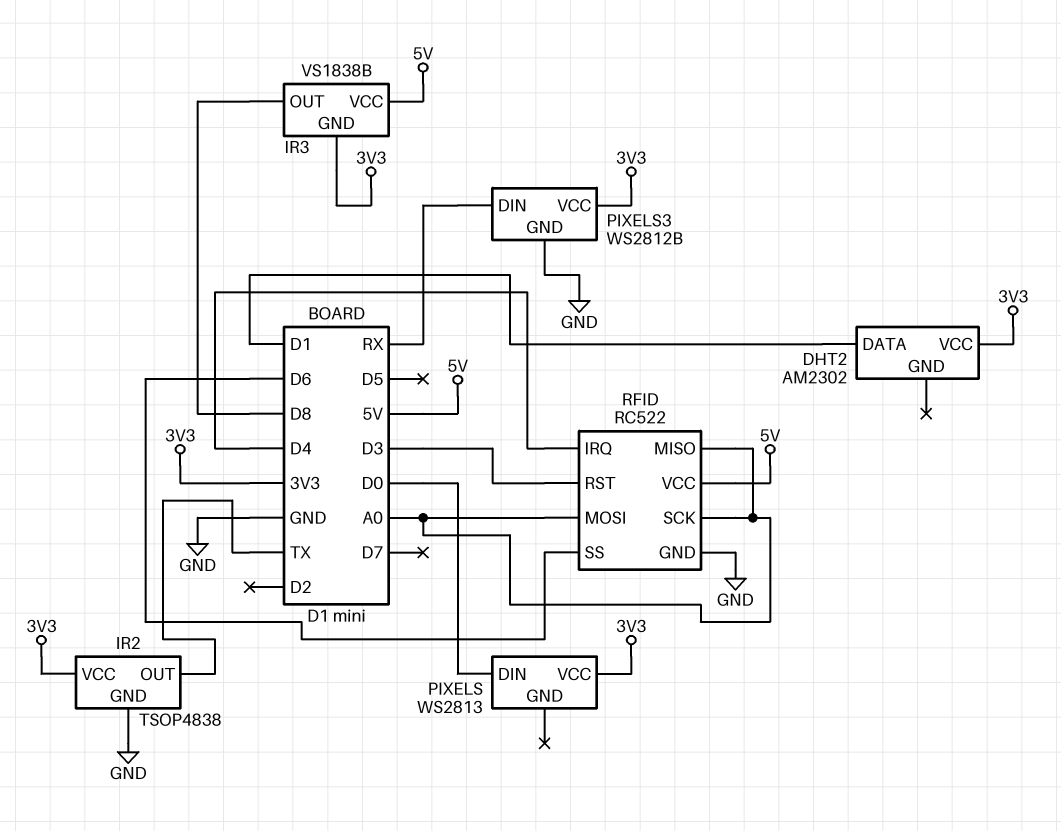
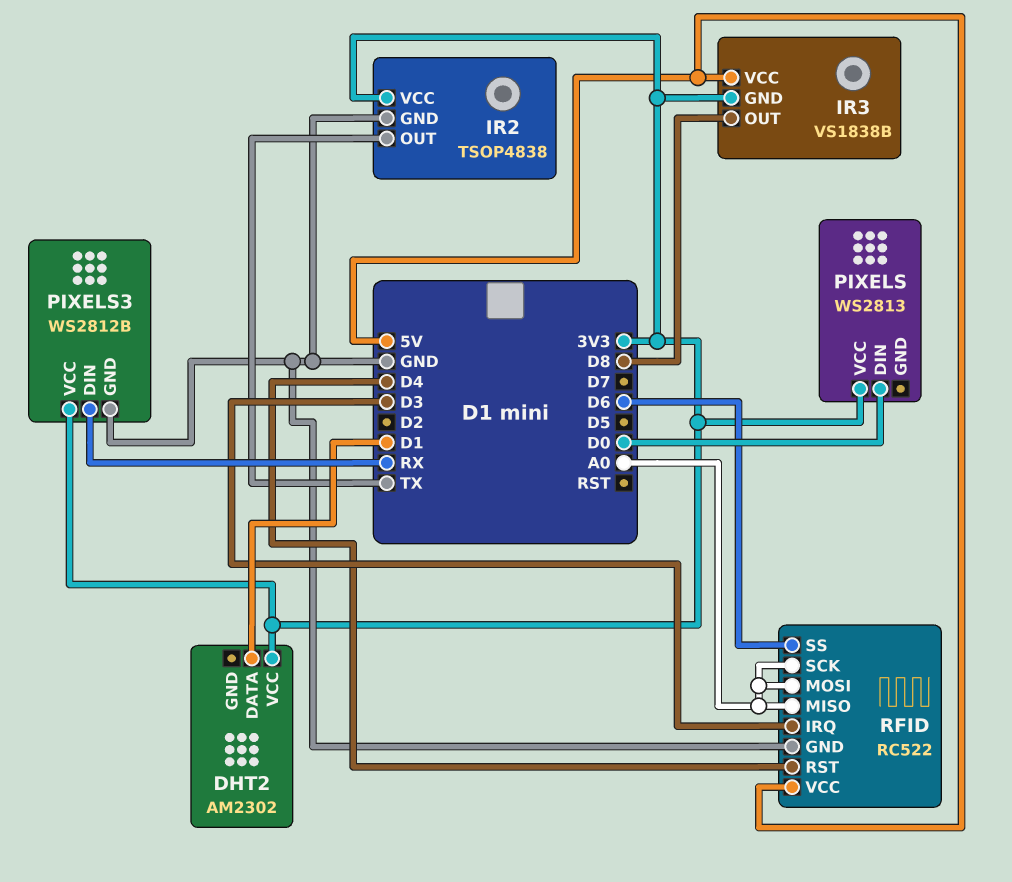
RFID pin IRQ: D4 -> D3
RFID pin RST: D3 -> D4

